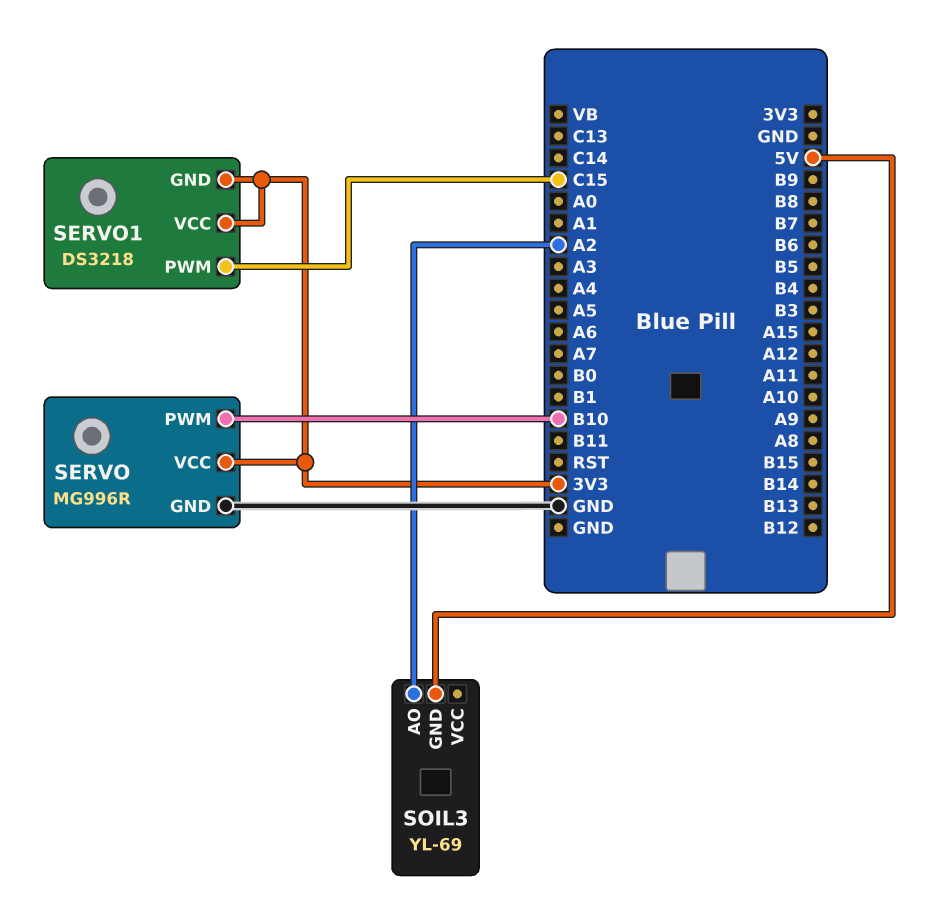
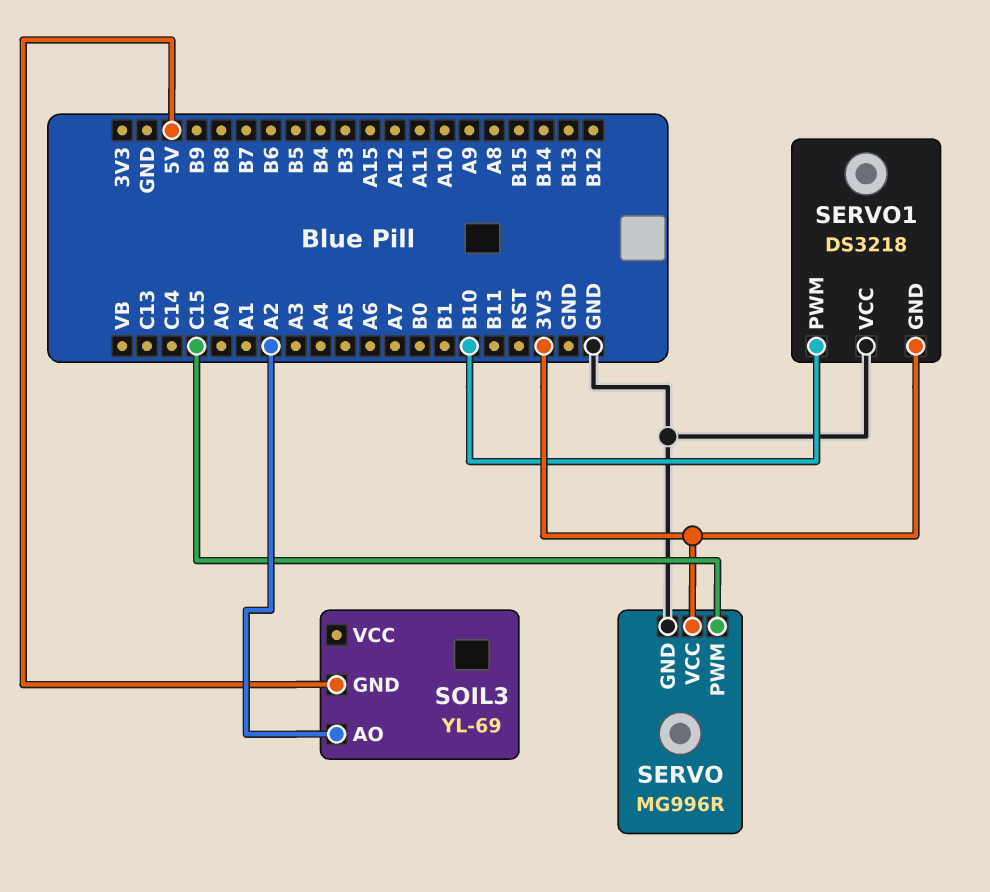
SERVO pin PWM: B10 -> C15
SERVO1 pin PWM: C15 -> B10
SERVO1 pin VCC: 3V3 -> GND

